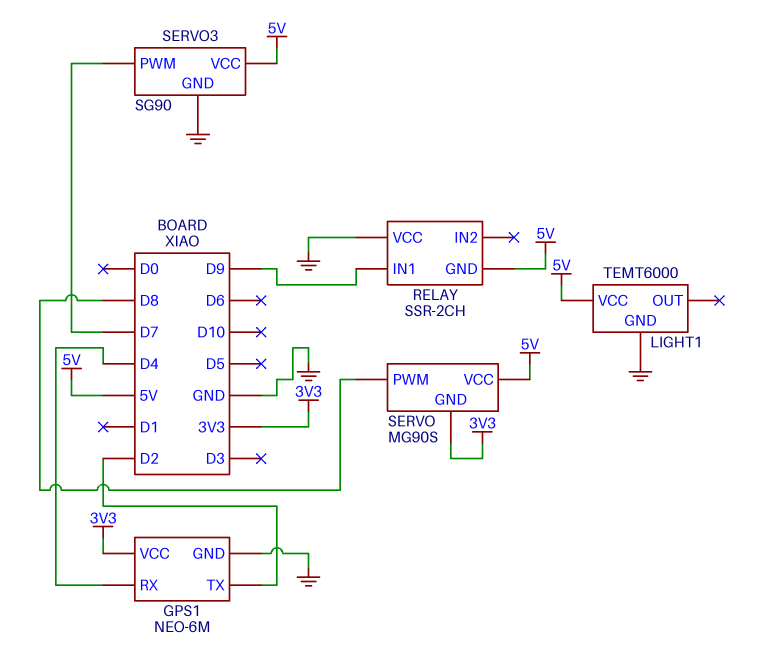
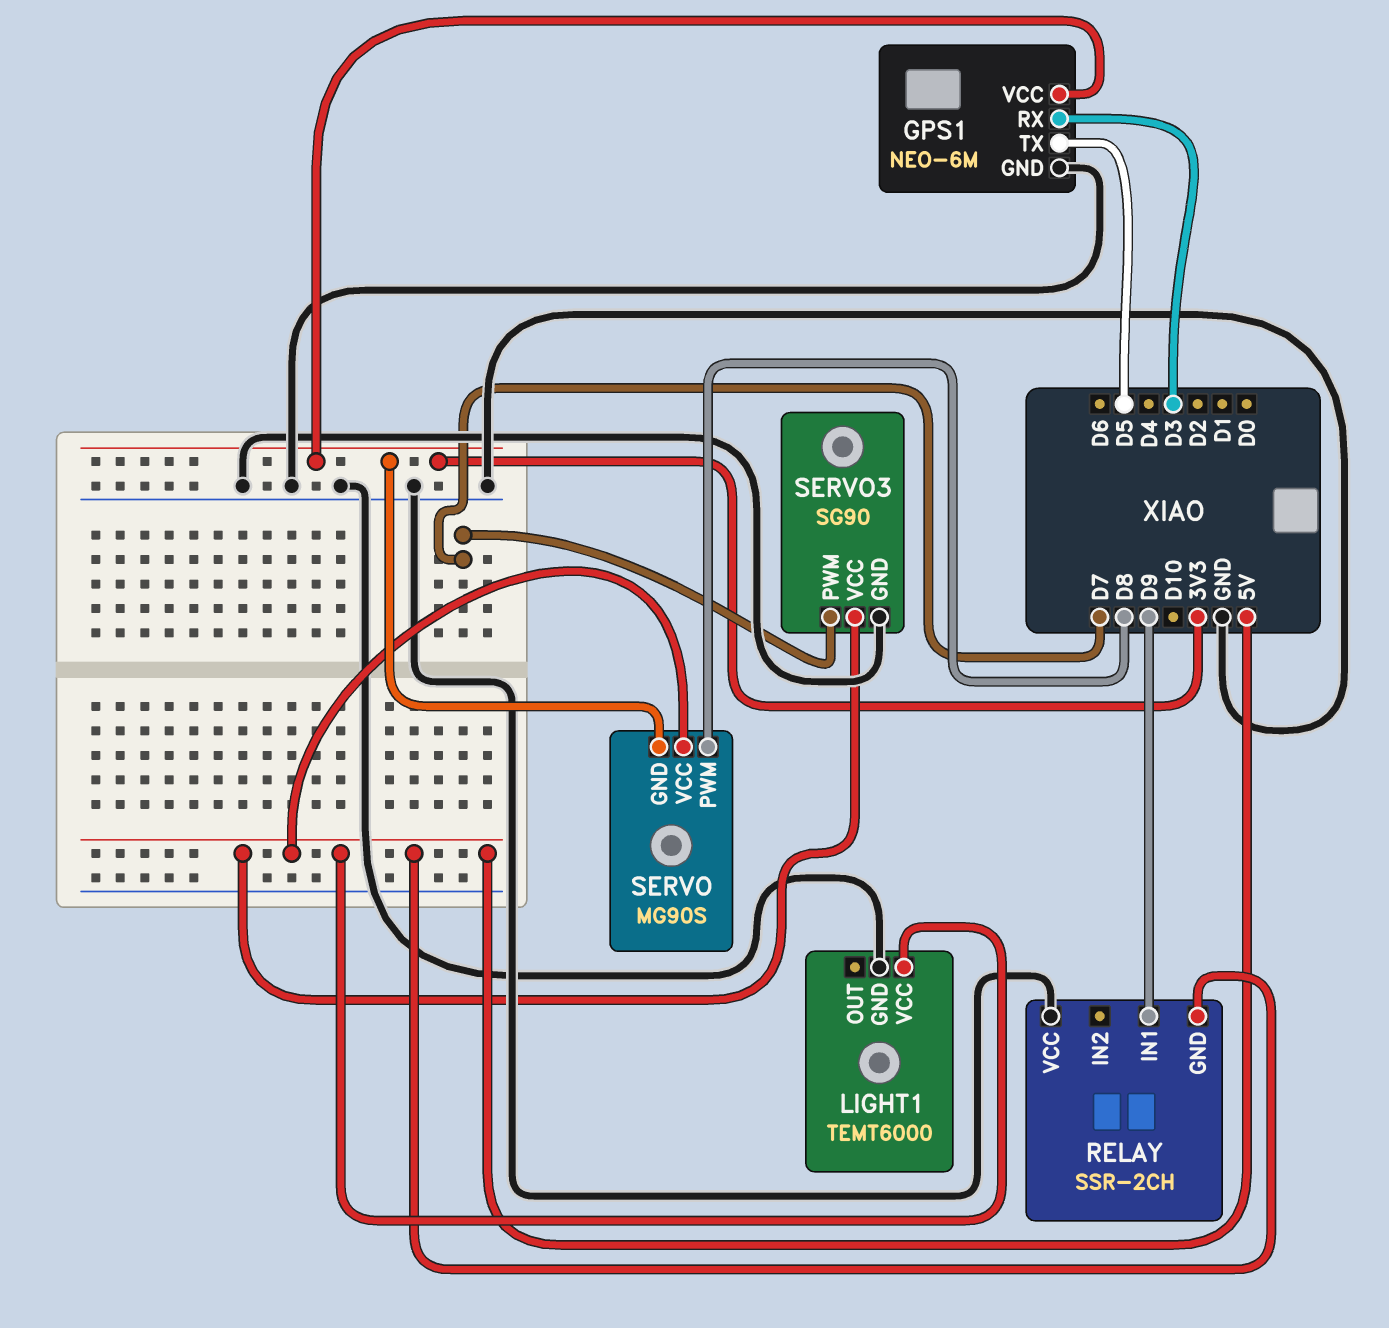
GPS1 pin RX: D4 -> D3
GPS1 pin TX: D2 -> D5

